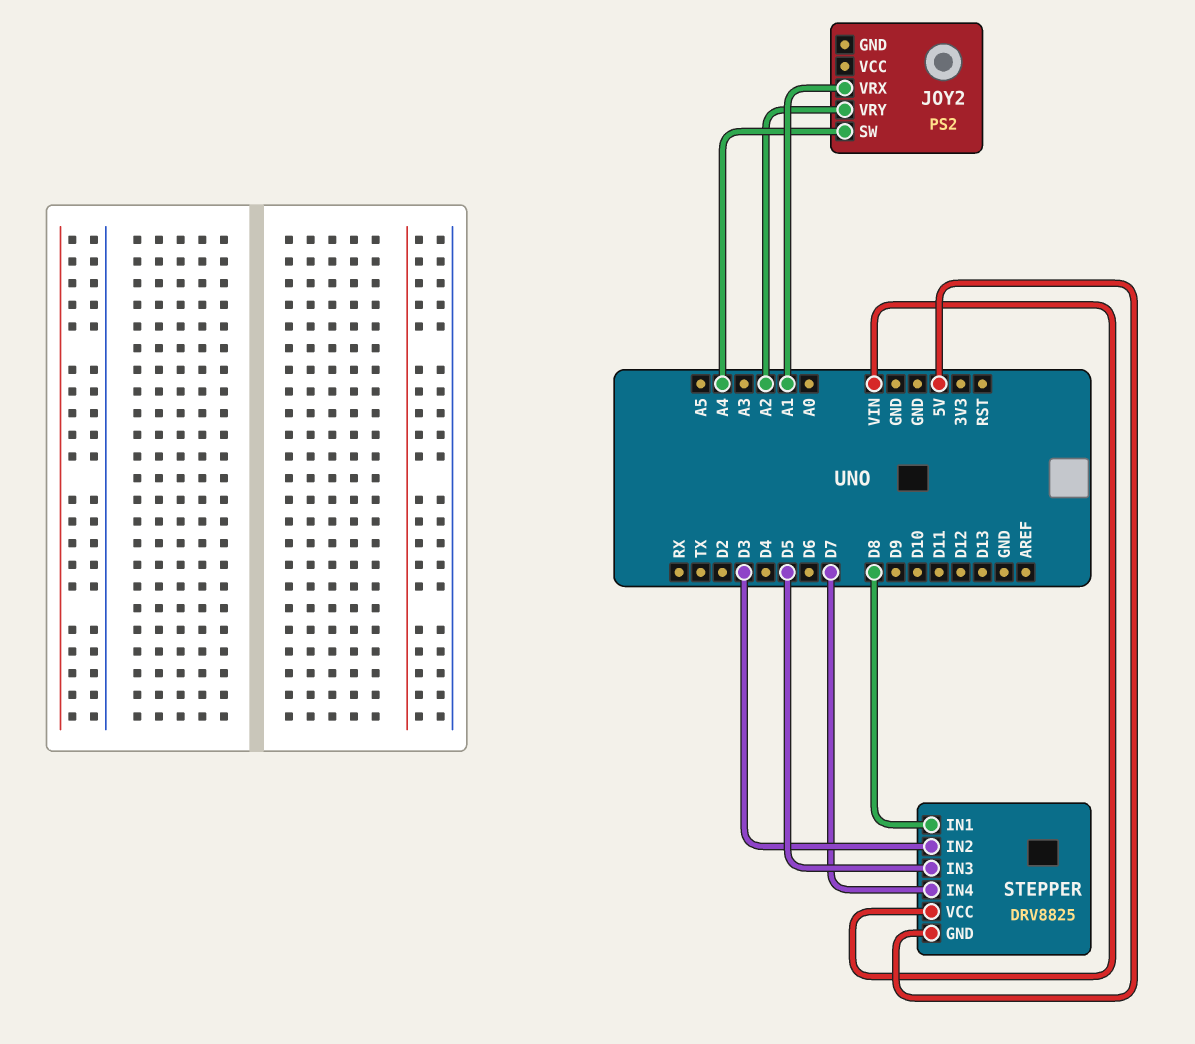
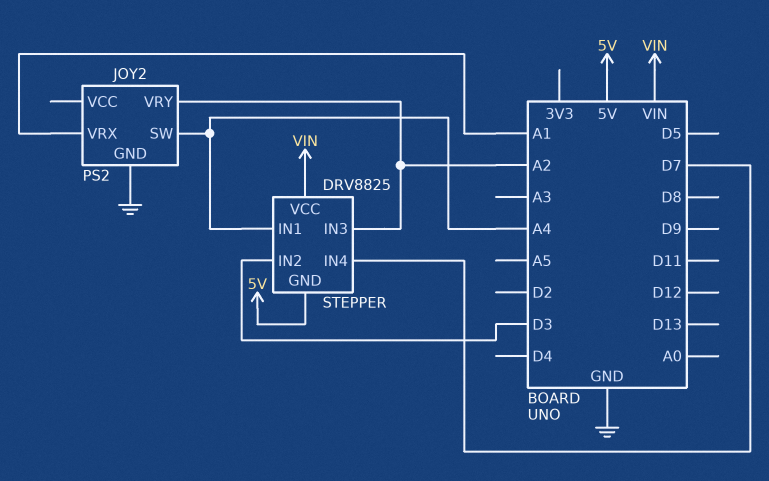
JOY2 pin GND: none -> GND
STEPPER pin IN1: D8 -> A4
STEPPER pin IN3: D5 -> A2

